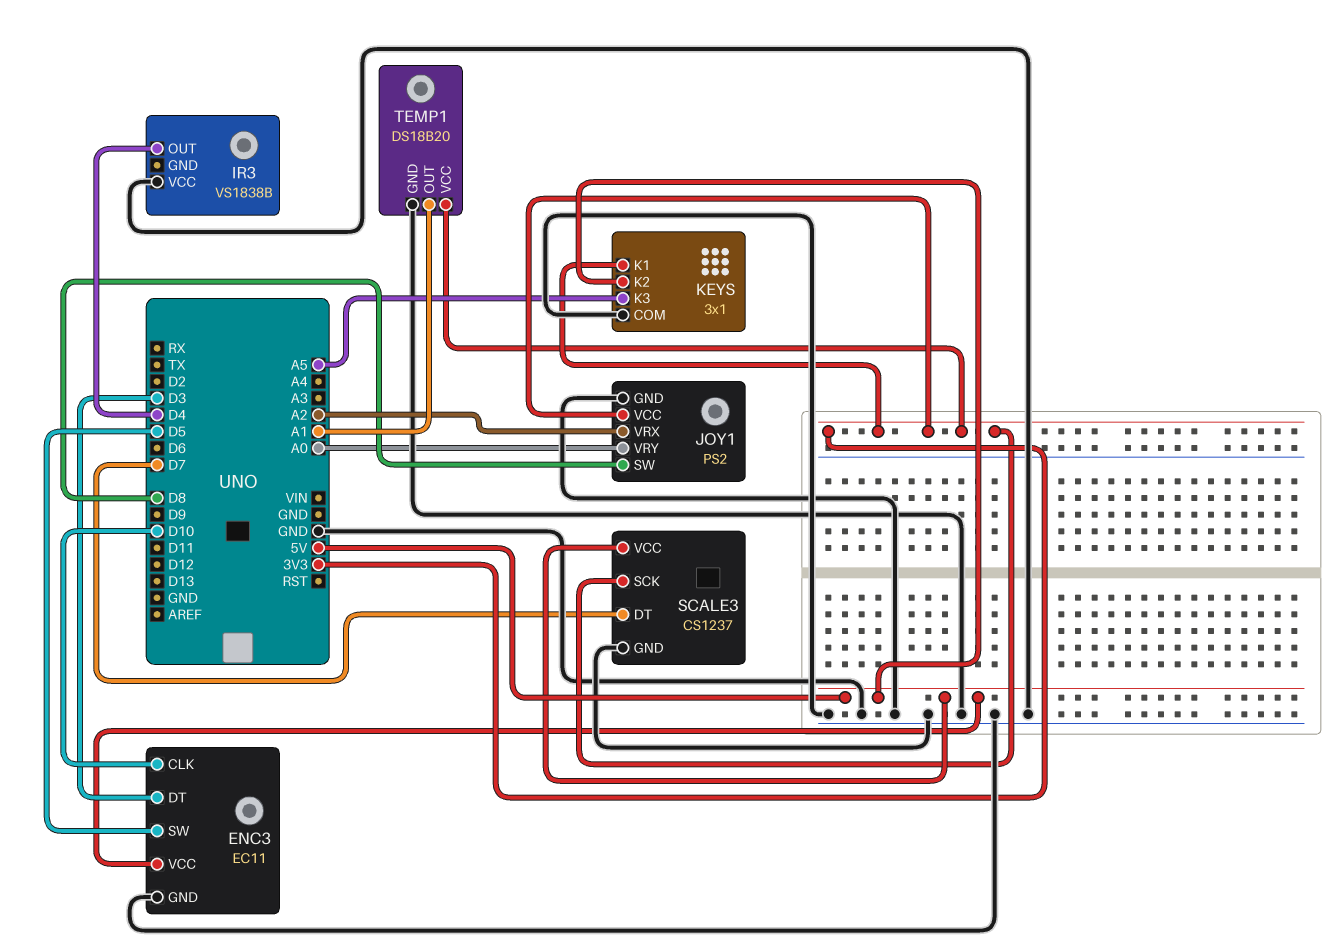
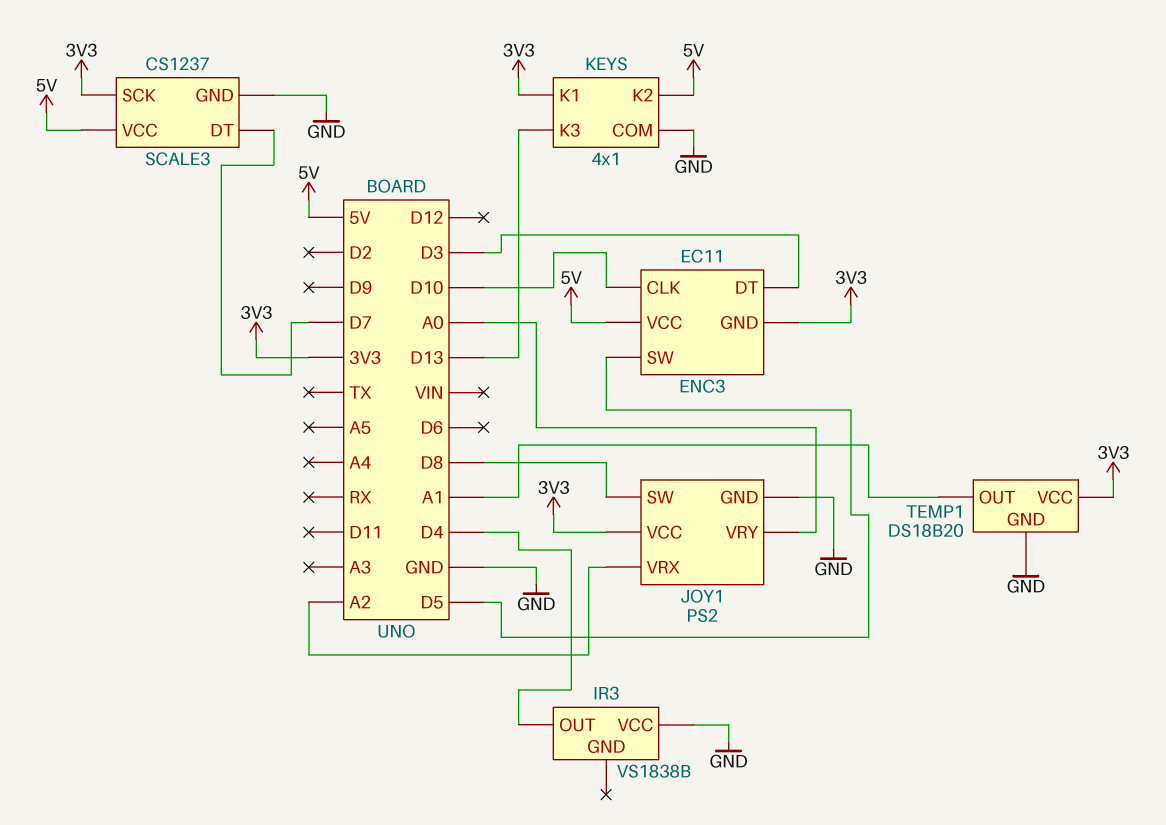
ENC3 pin GND: GND -> 3V3
KEYS: 3x1 -> 4x1
KEYS pin K3: A5 -> D13

